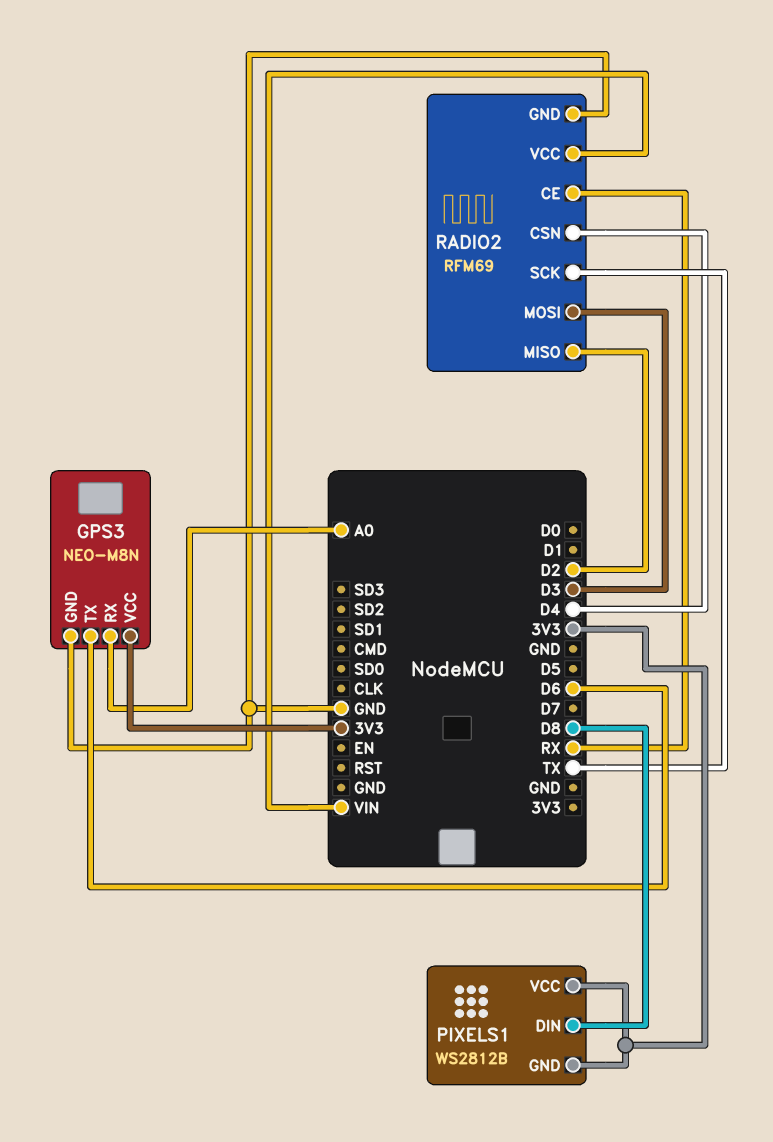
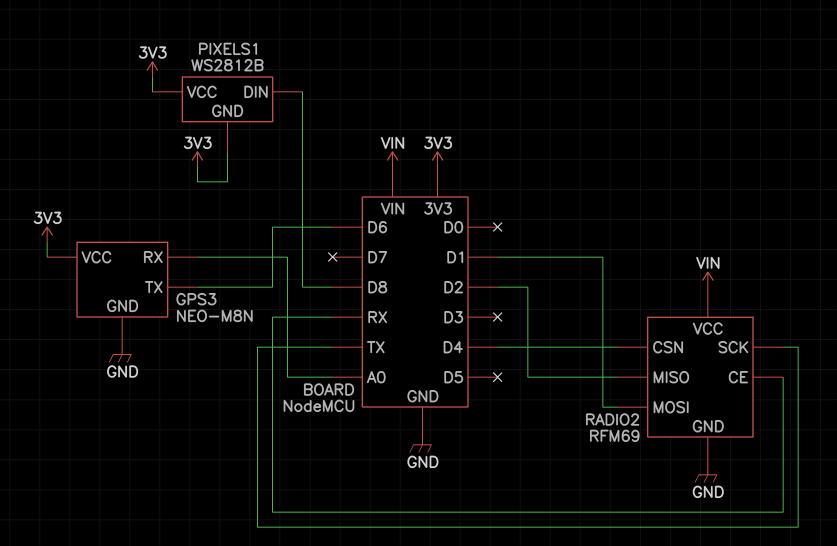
RADIO2 pin MOSI: D3 -> D1

